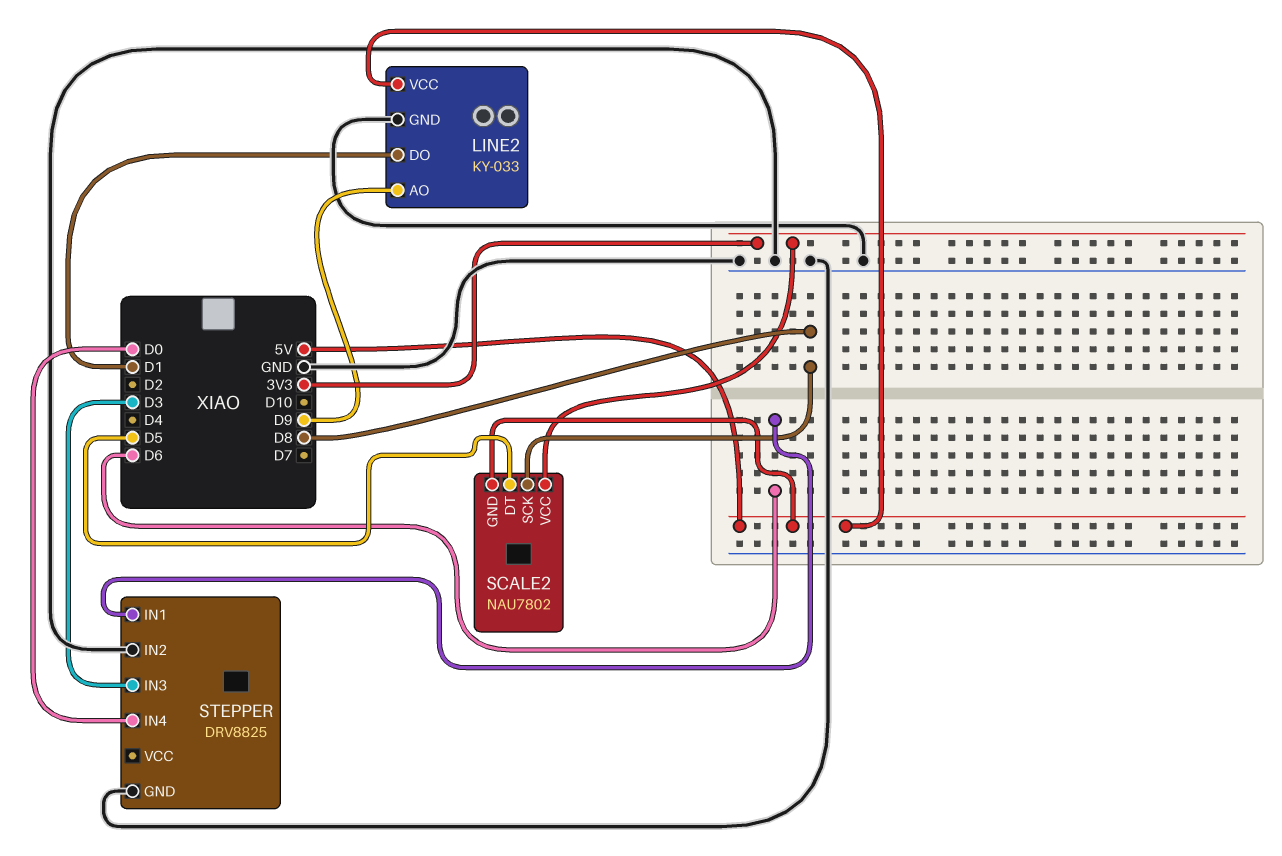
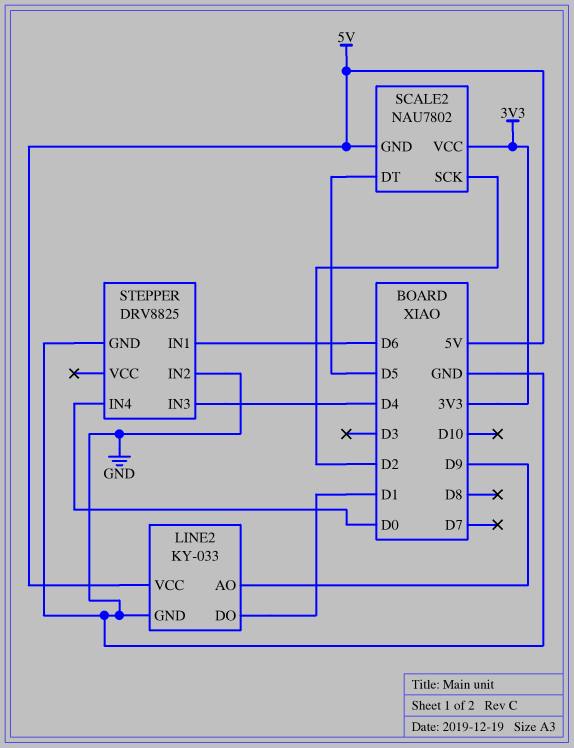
SCALE2 pin SCK: D8 -> D2
STEPPER pin IN3: D3 -> D4

